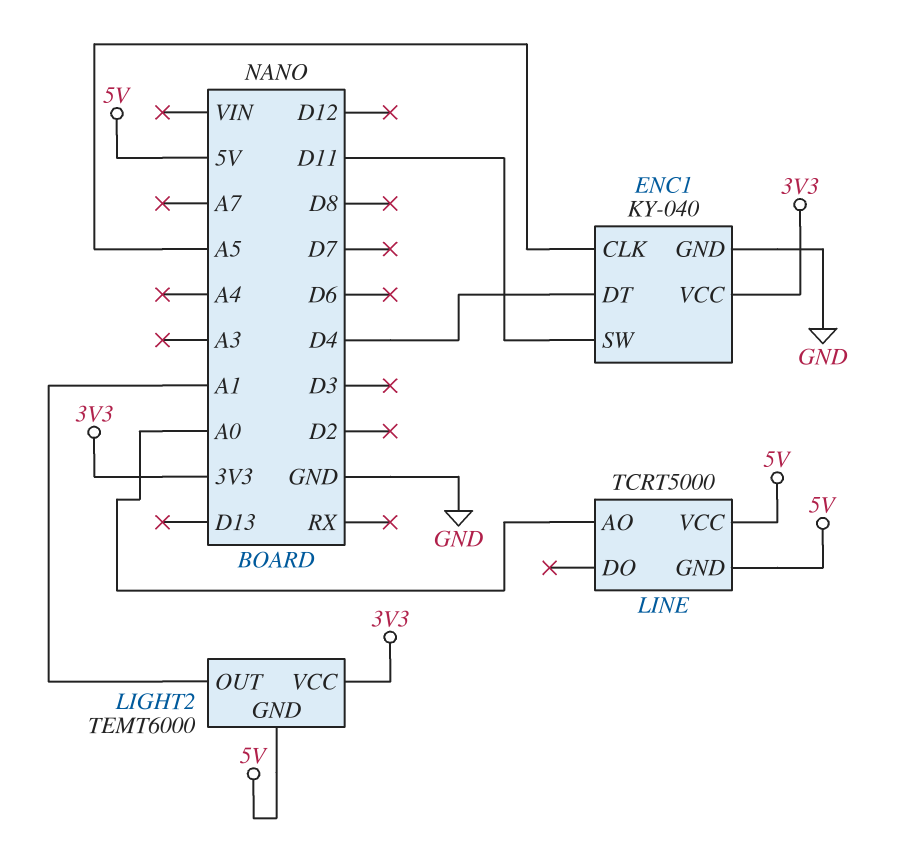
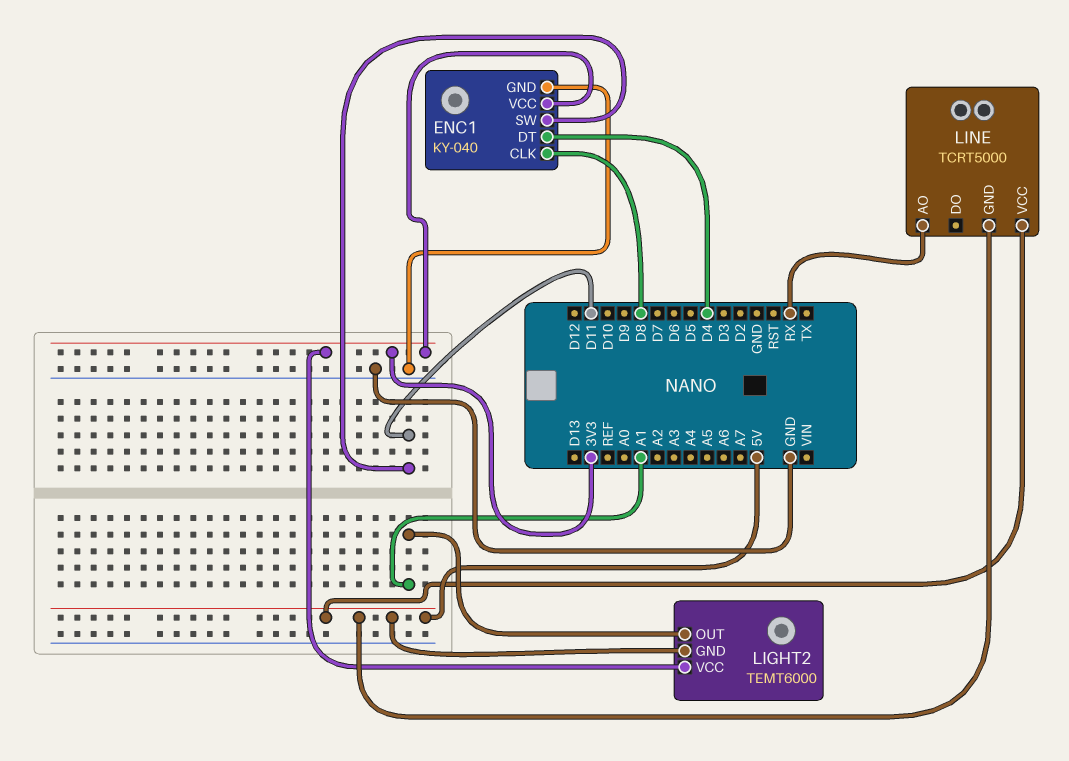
ENC1 pin CLK: A5 -> D8
LINE pin AO: A0 -> RX

